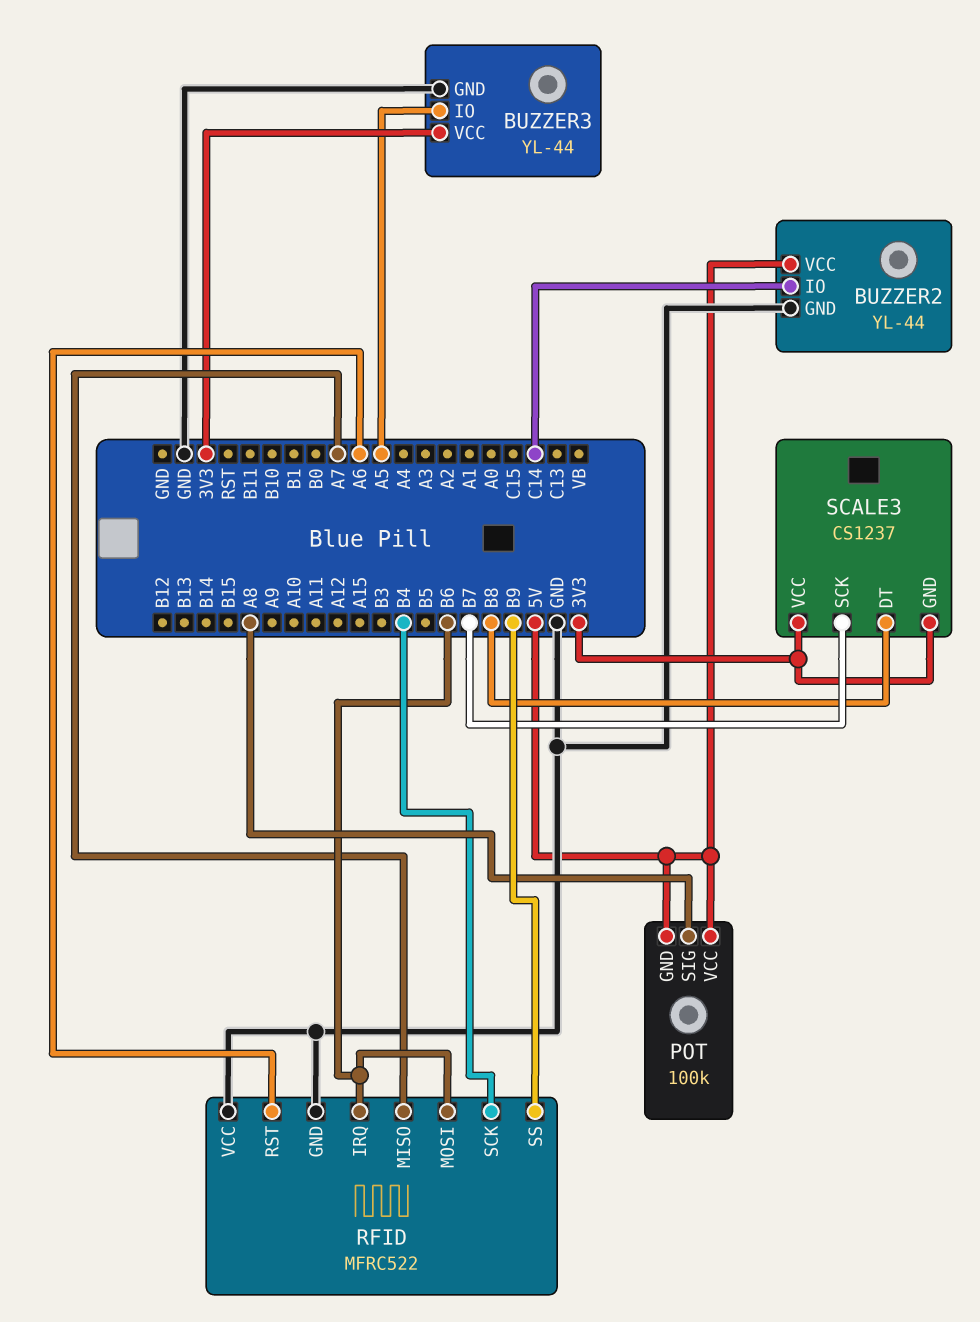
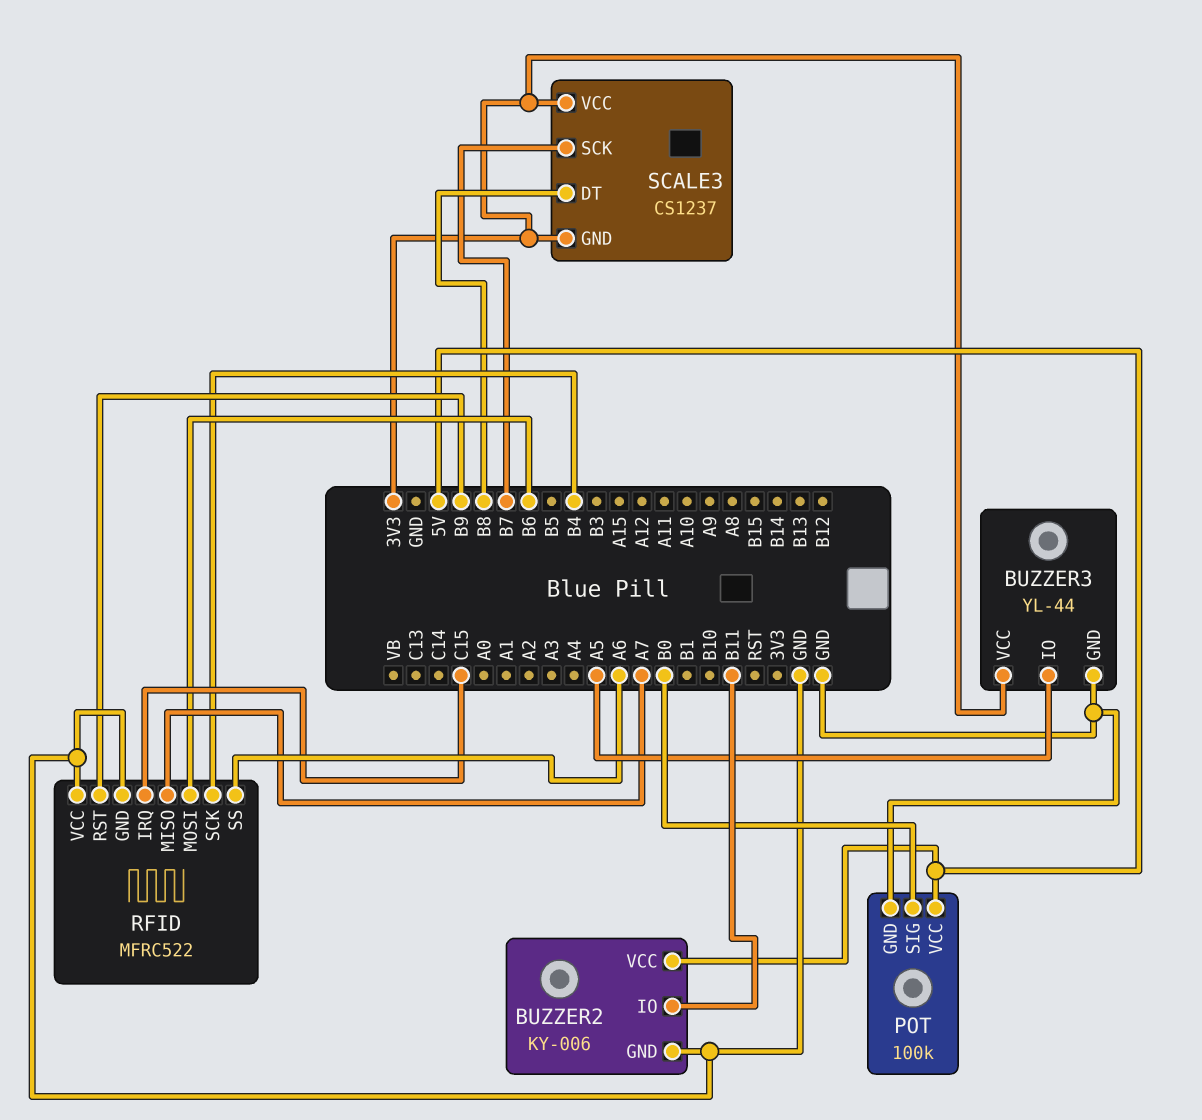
BUZZER2: YL-44 -> KY-006
BUZZER2 pin IO: C14 -> B11
POT pin GND: 5V -> GND
POT pin SIG: A8 -> B0
RFID pin IRQ: B6 -> C15
RFID pin RST: A6 -> B9
RFID pin SS: B9 -> A6

